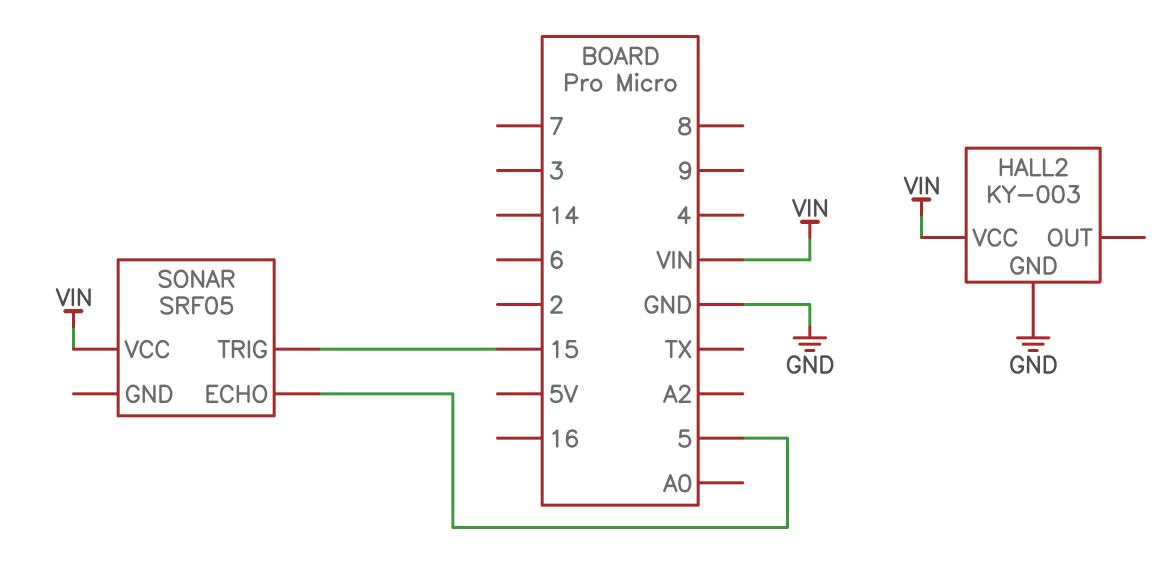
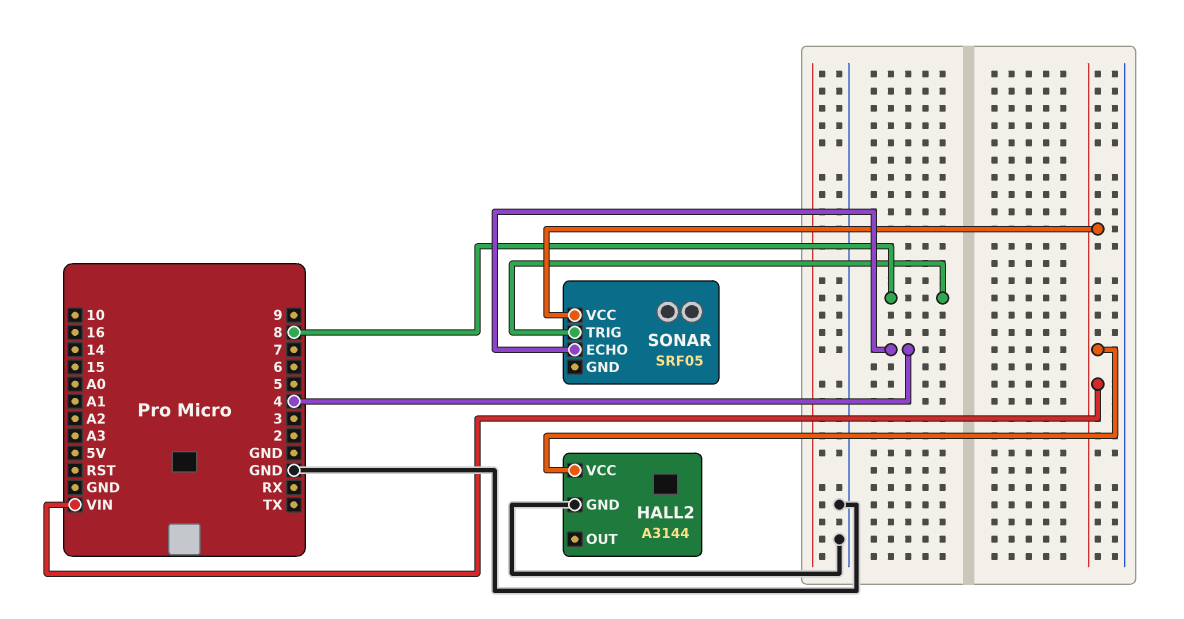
HALL2: KY-003 -> A3144
SONAR pin ECHO: 5 -> 4
SONAR pin TRIG: 15 -> 8

